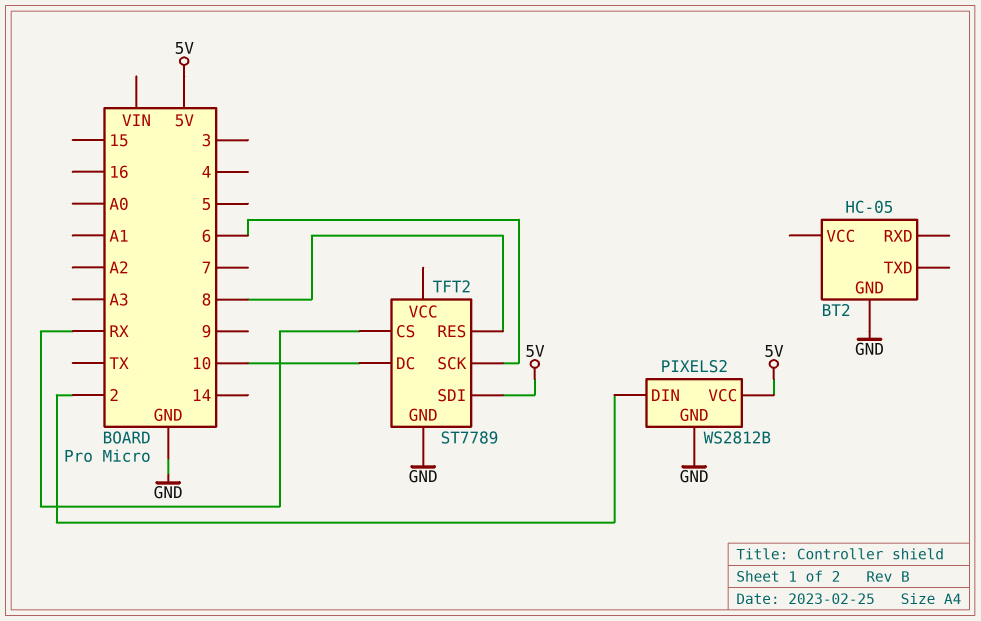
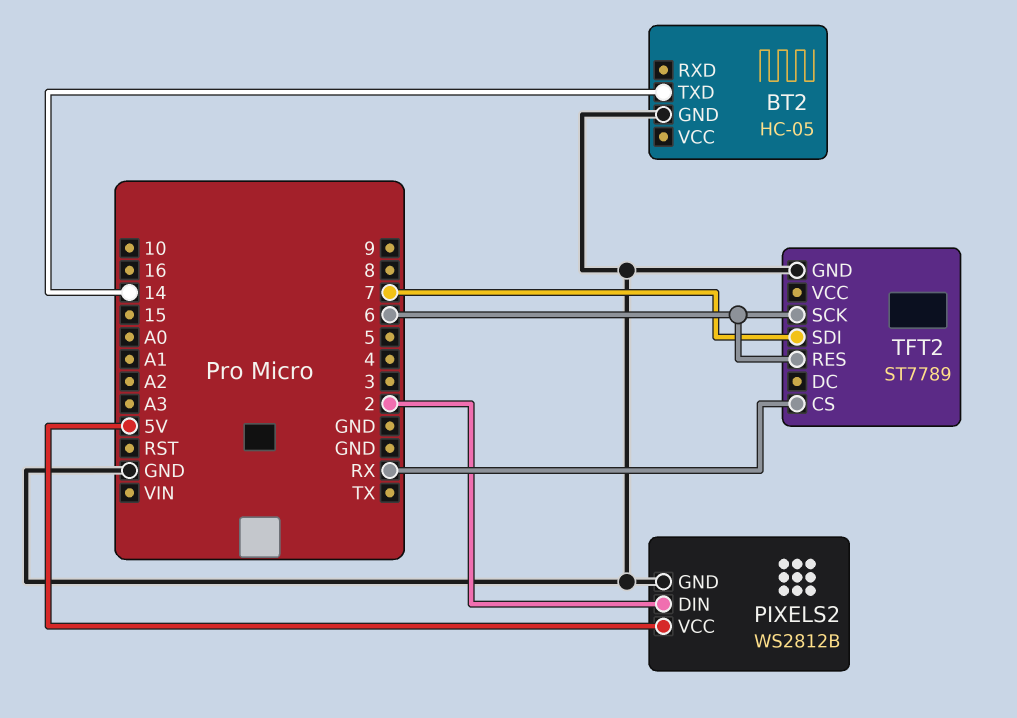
BT2 pin TXD: none -> 14
TFT2 pin DC: 10 -> none
TFT2 pin RES: 8 -> 6
TFT2 pin SDI: 5V -> 7

